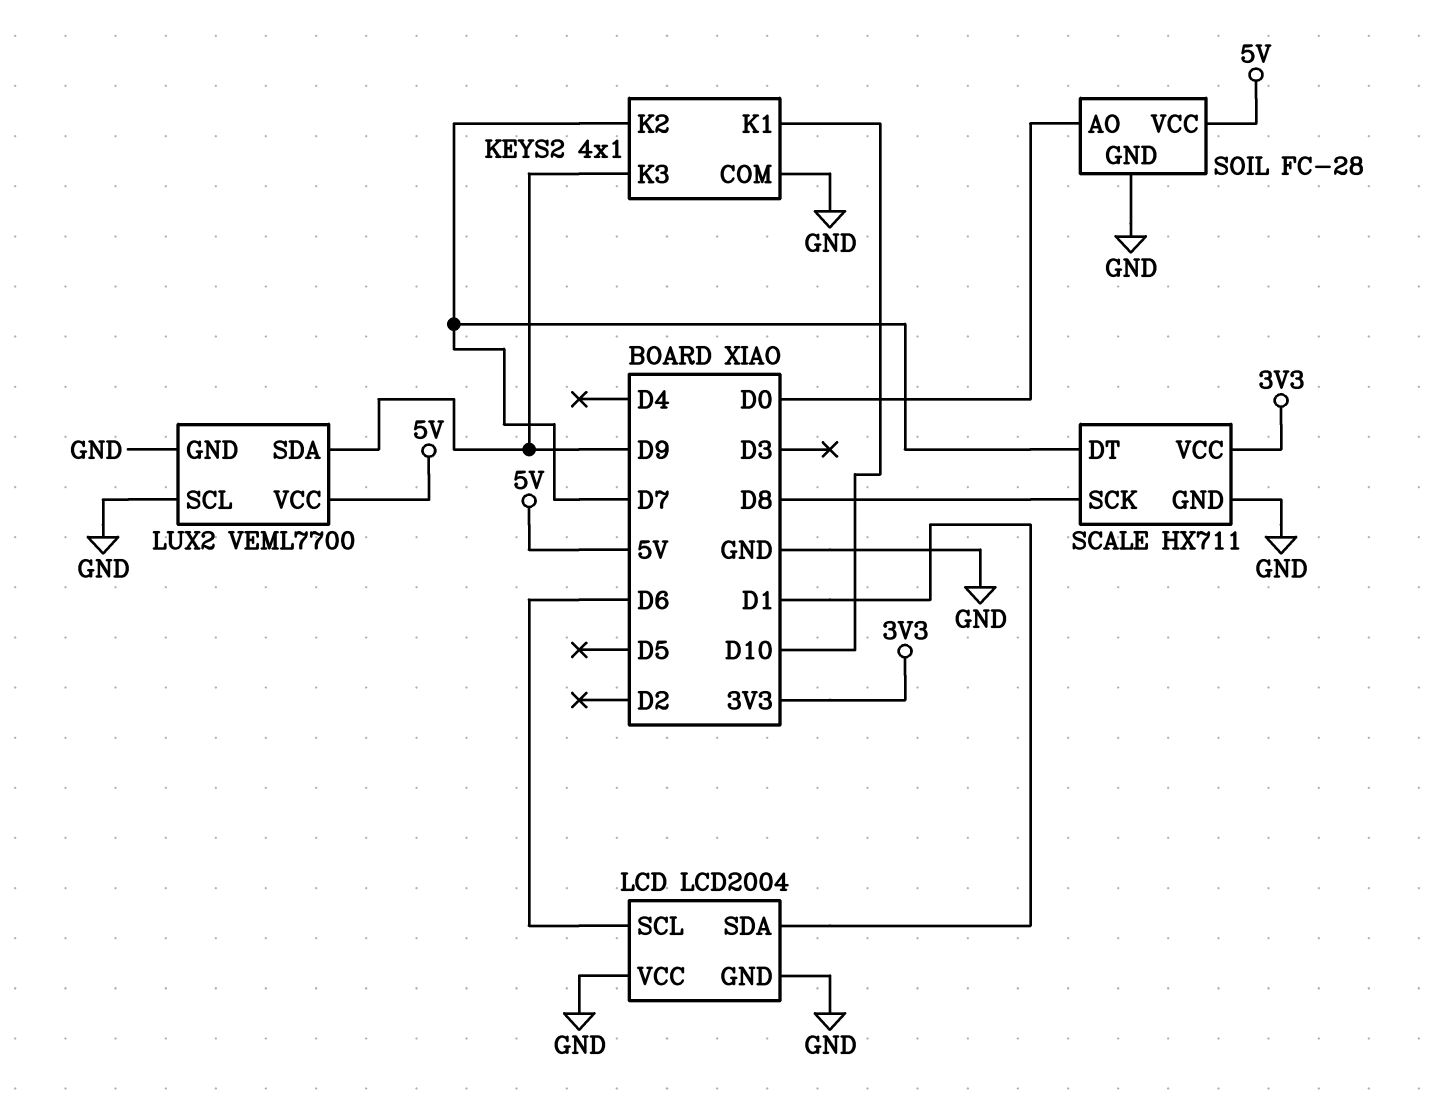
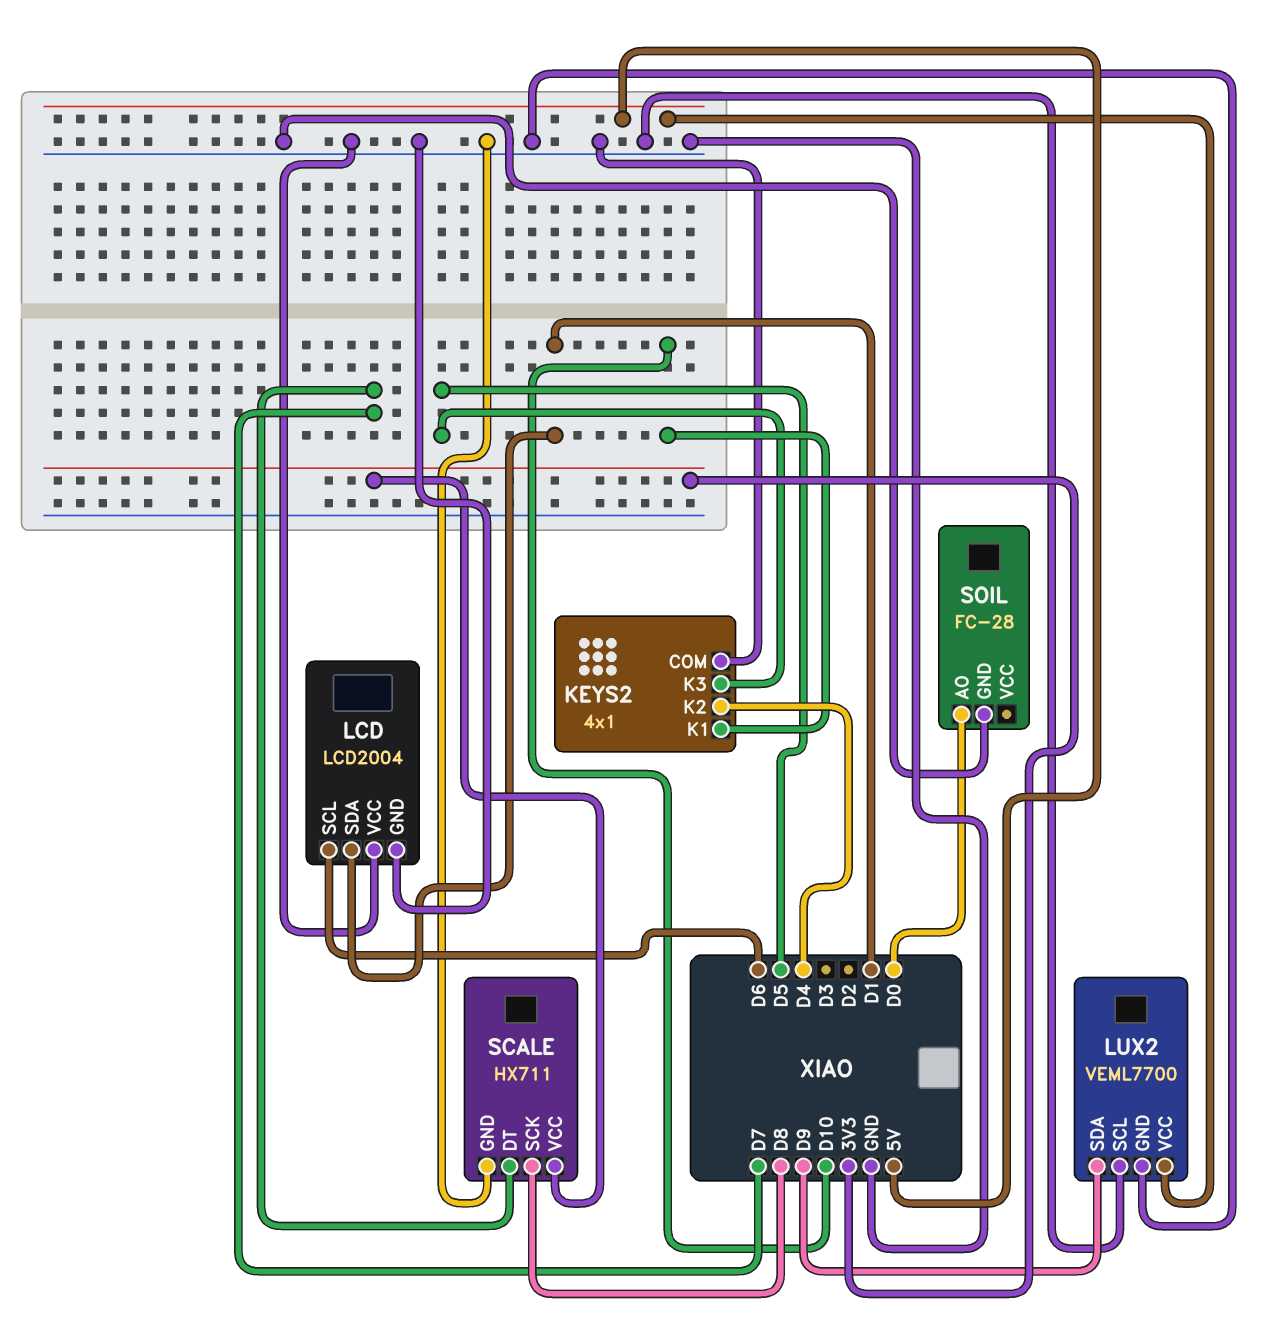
KEYS2 pin K2: D7 -> D4
KEYS2 pin K3: D9 -> D5
SOIL pin VCC: 5V -> none

